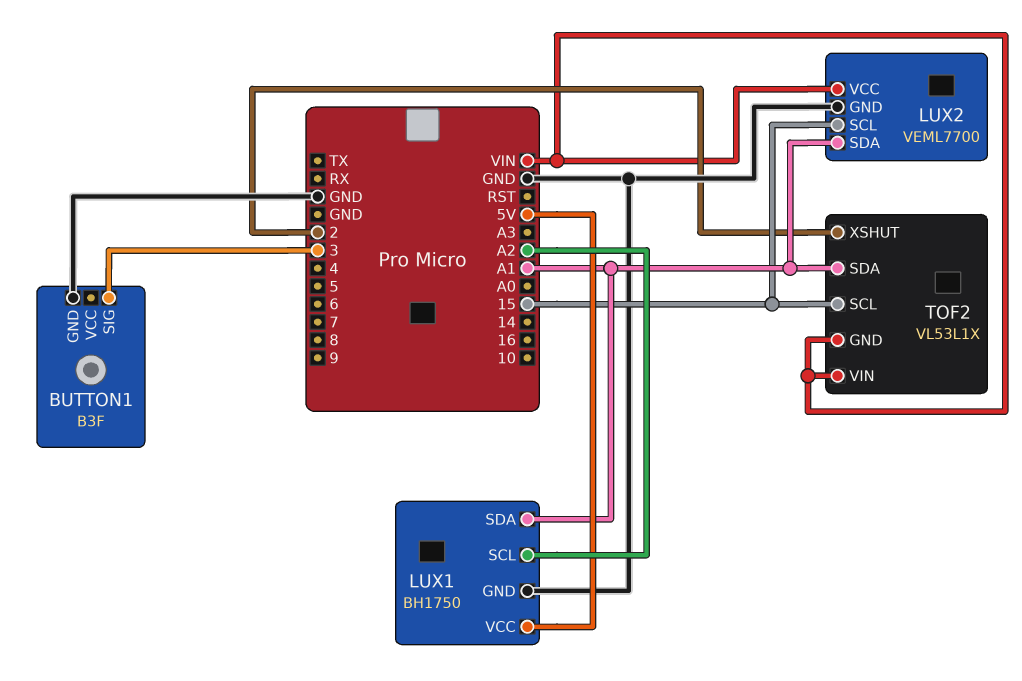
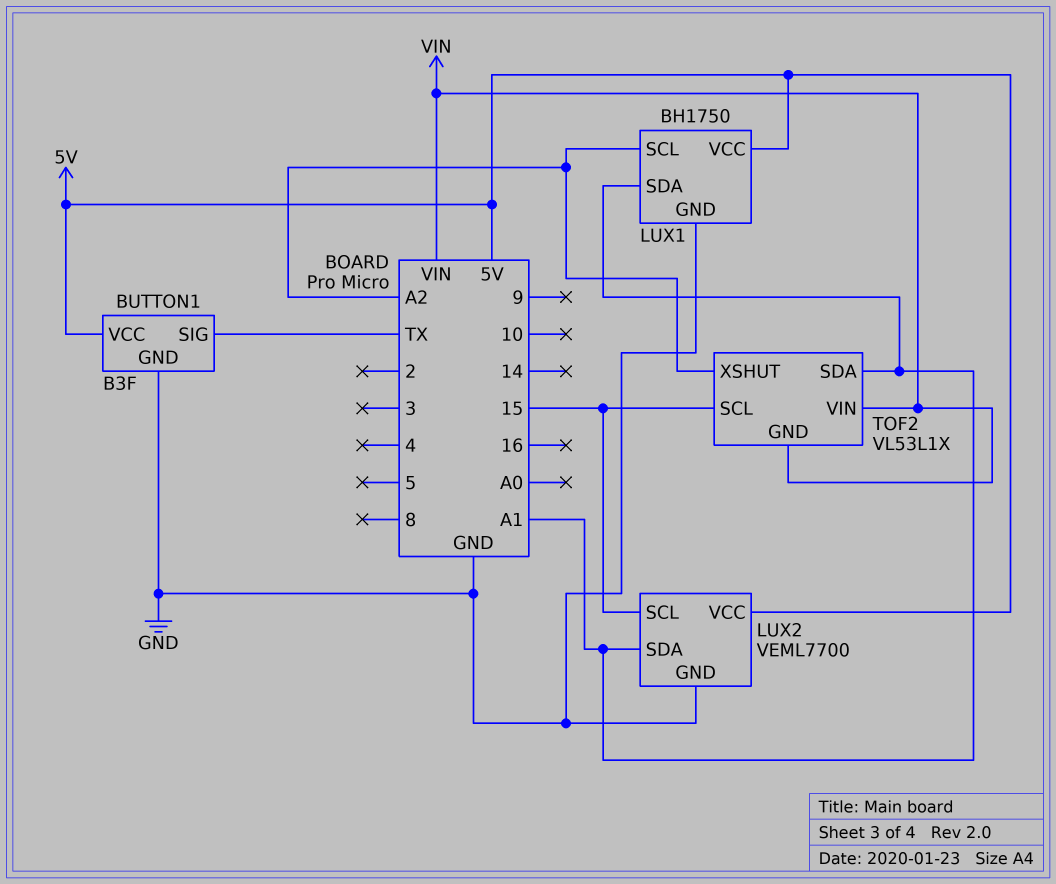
BUTTON1 pin SIG: 3 -> TX
BUTTON1 pin VCC: none -> 5V
LUX2 pin VCC: VIN -> 5V
TOF2 pin XSHUT: 2 -> A2

